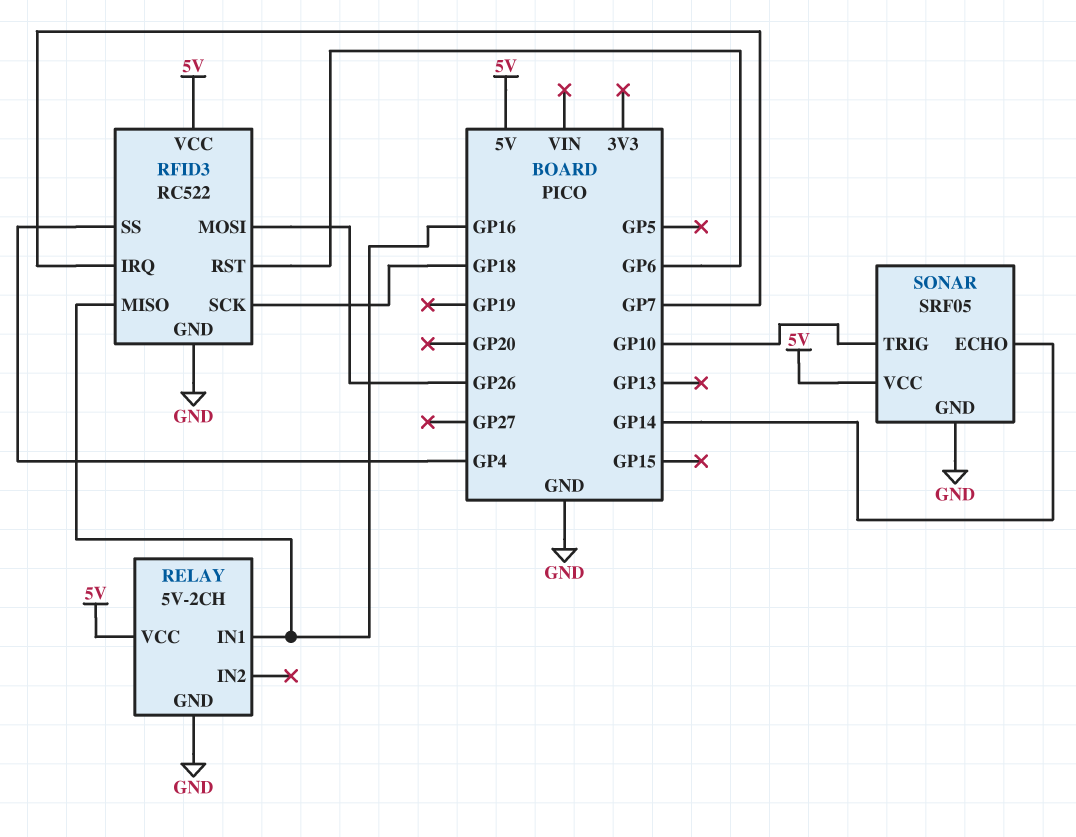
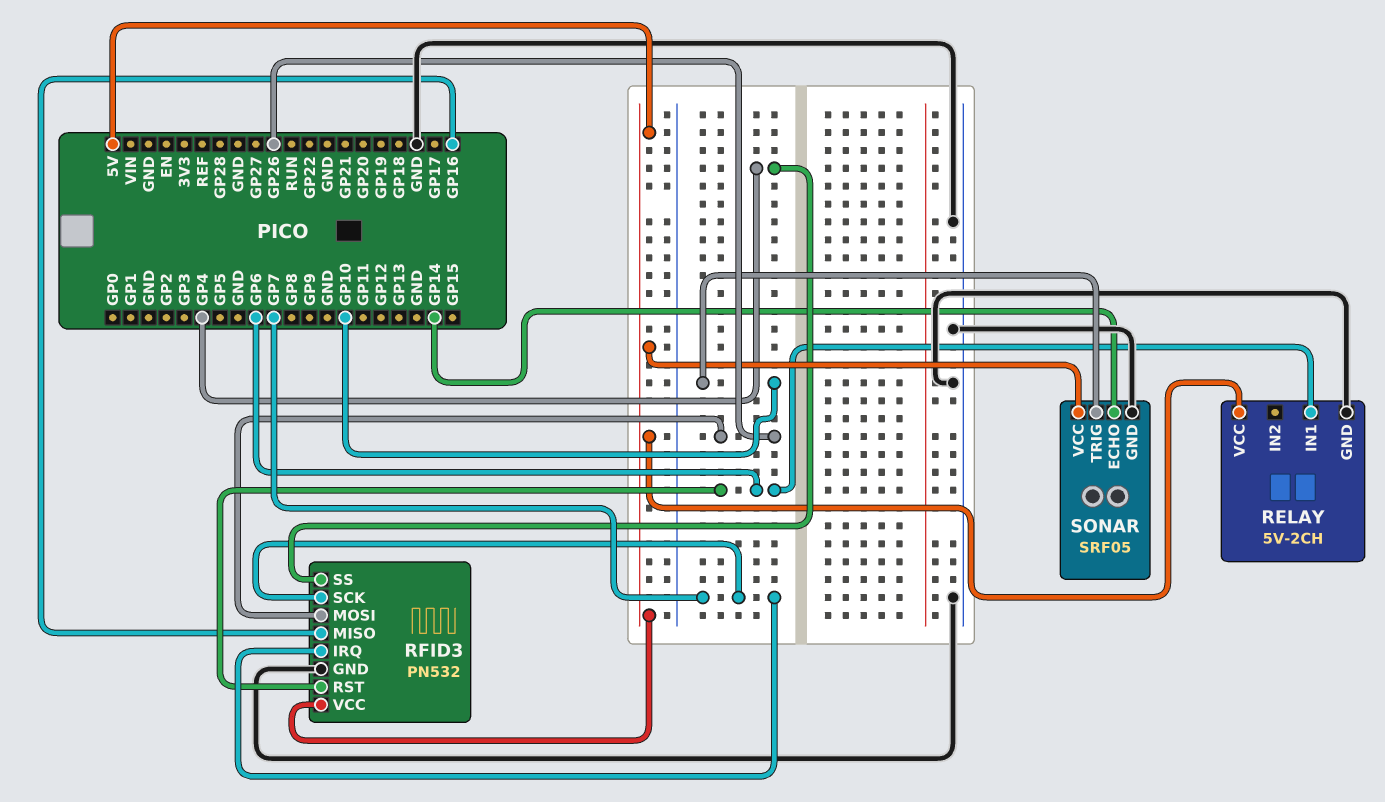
RELAY pin IN1: GP16 -> GP6
RFID3: RC522 -> PN532
RFID3 pin SCK: GP18 -> GP7

